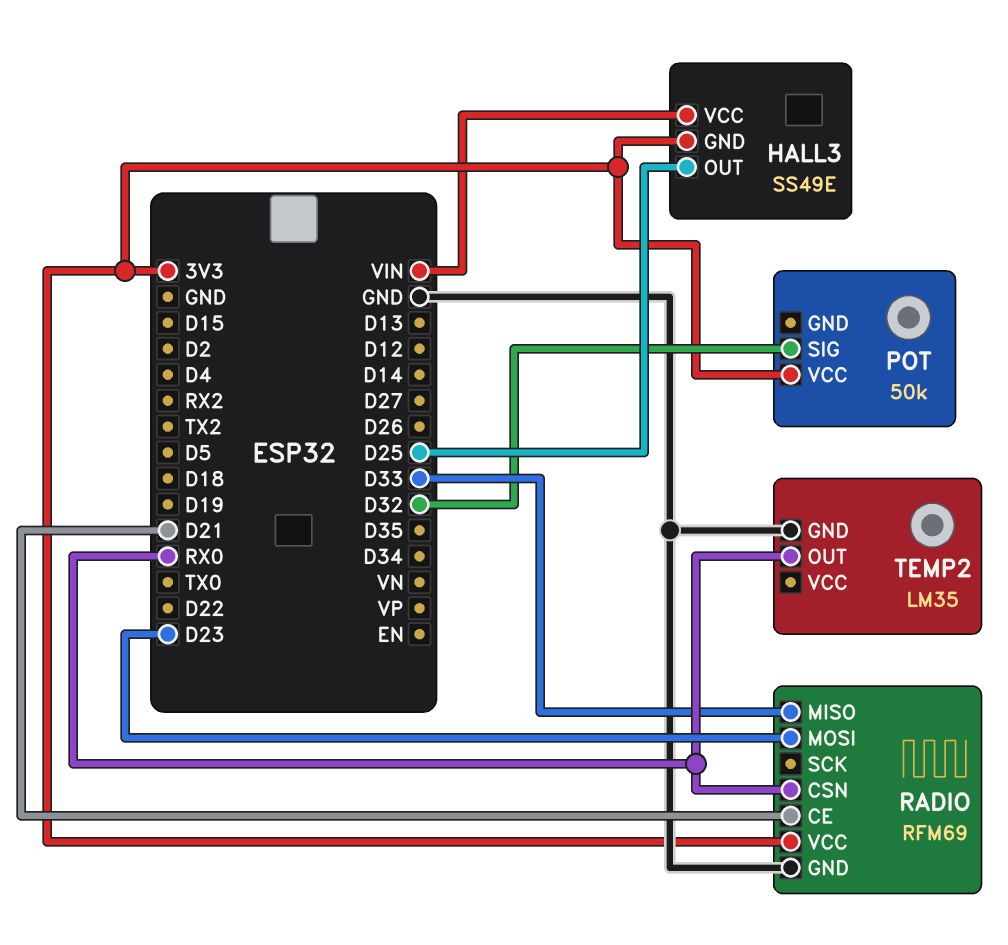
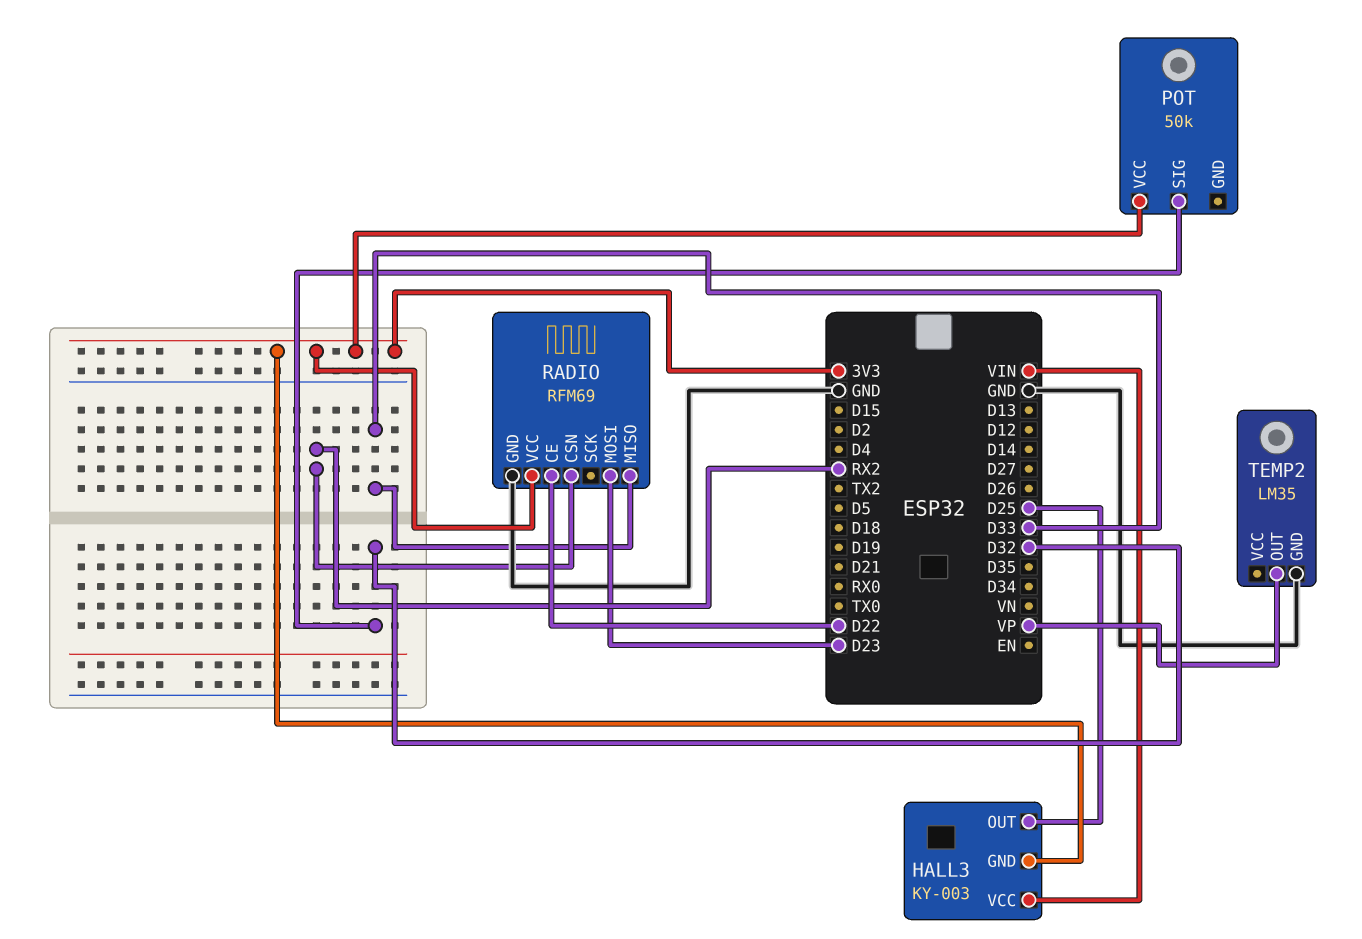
HALL3: SS49E -> KY-003
RADIO pin CE: D21 -> D22
RADIO pin CSN: RX0 -> RX2
TEMP2 pin OUT: RX0 -> VP

